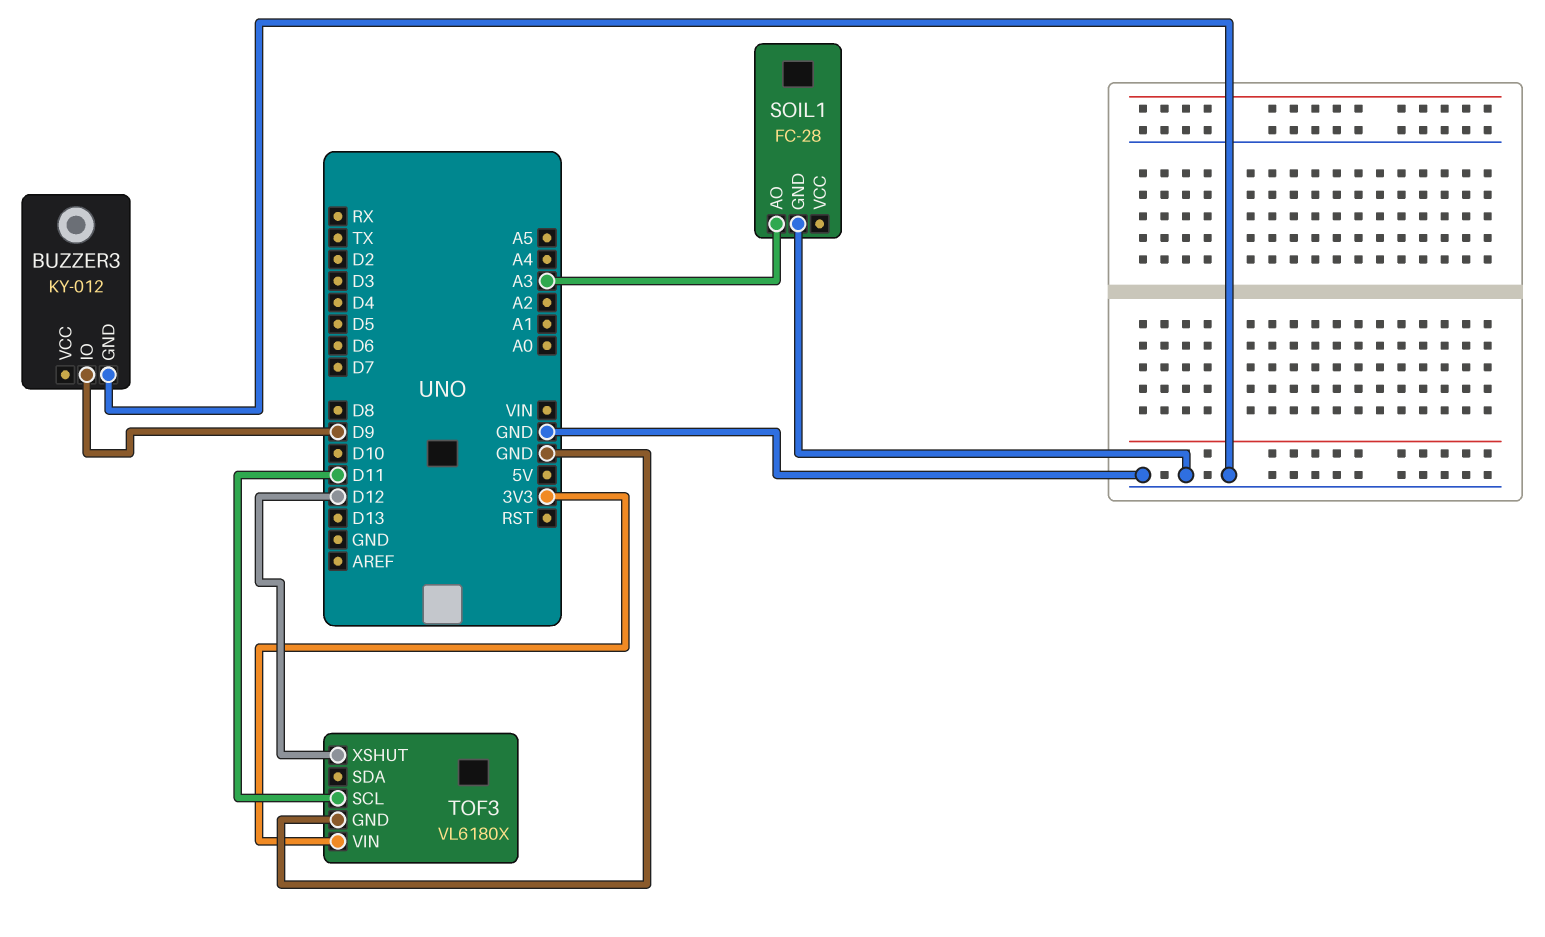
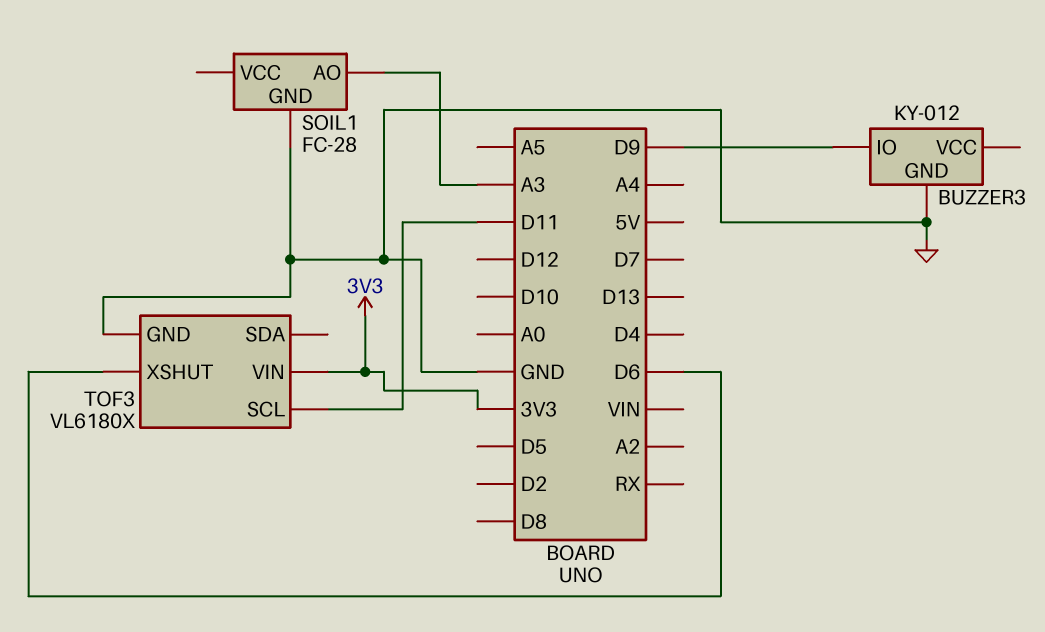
TOF3 pin XSHUT: D12 -> D6

